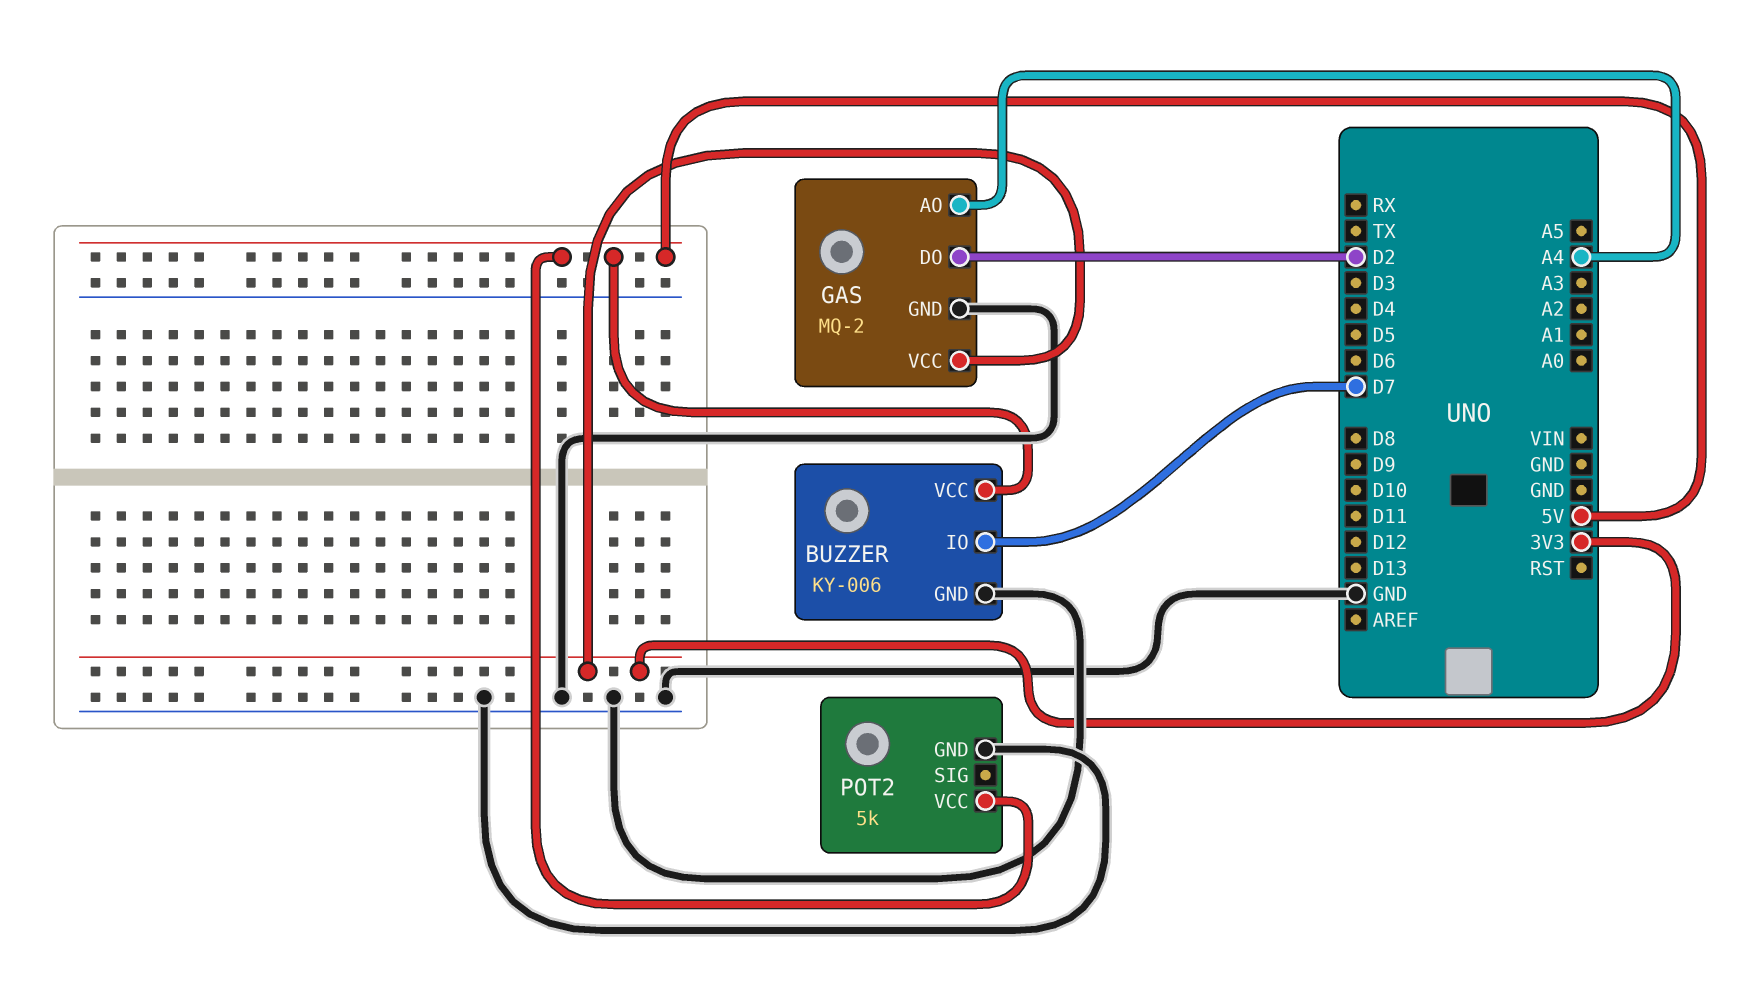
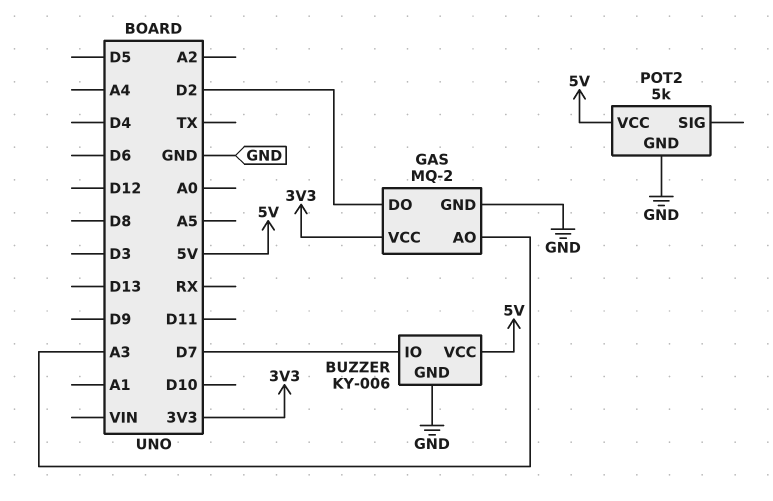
GAS pin AO: A4 -> A3

